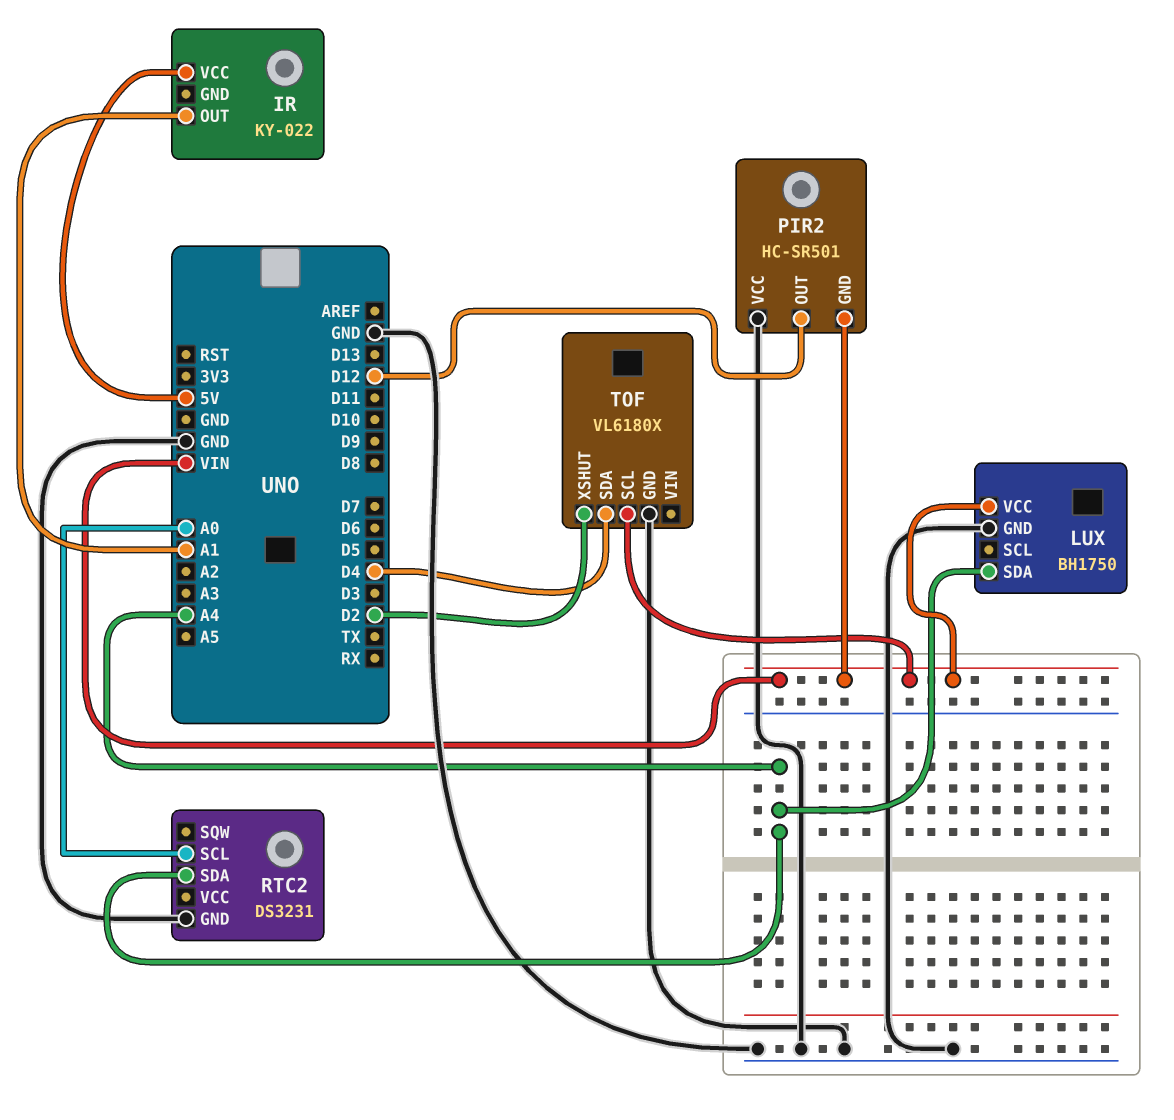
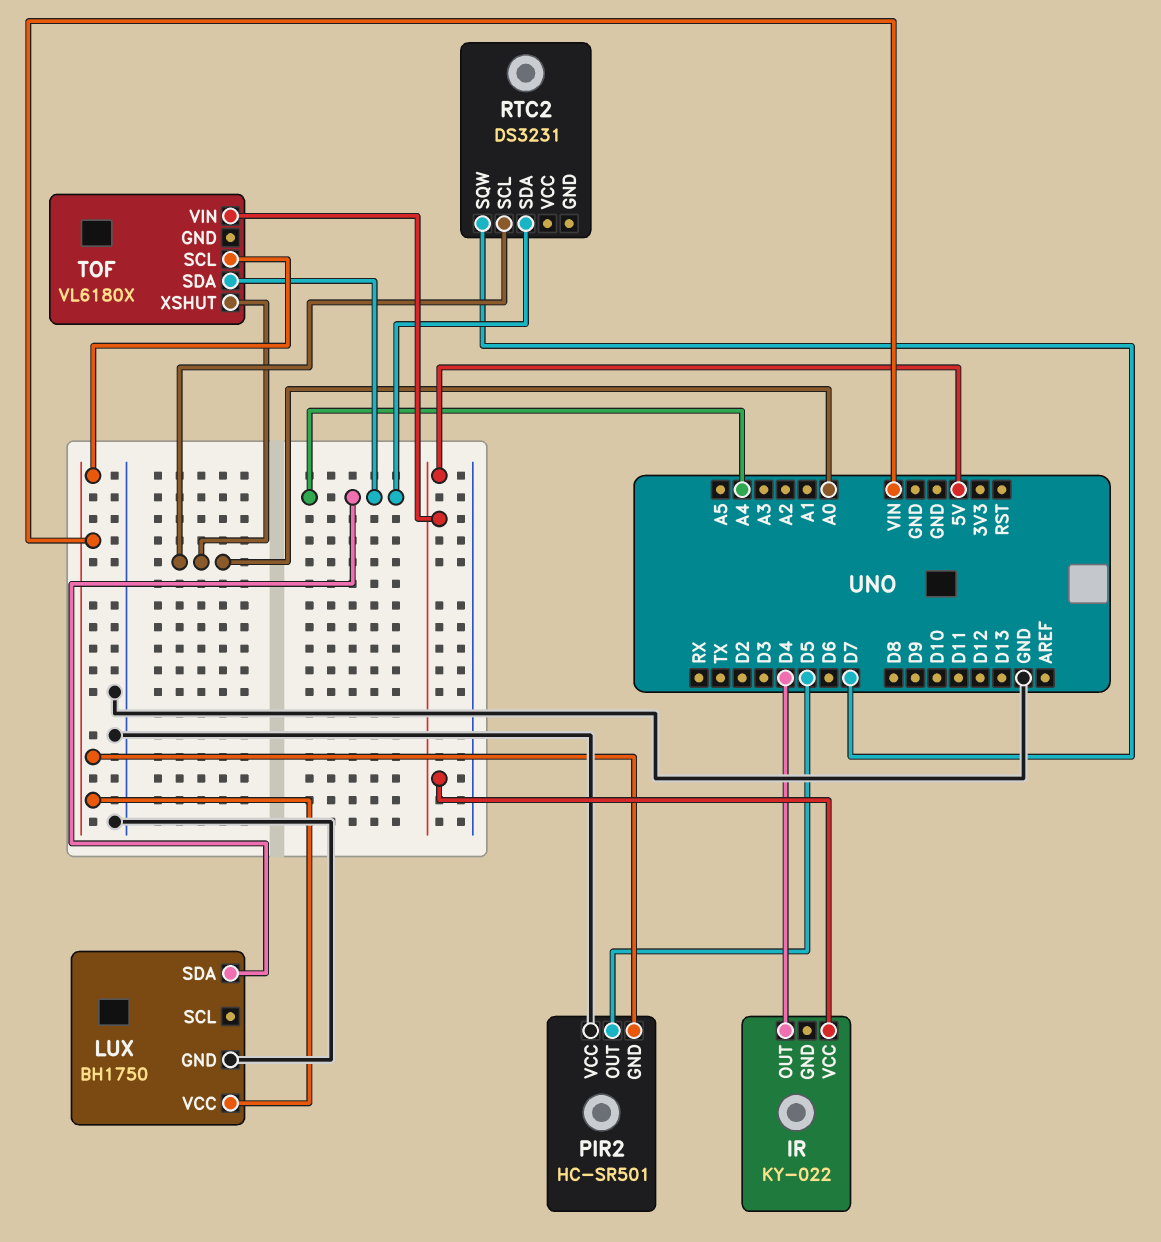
IR pin OUT: A1 -> D4
PIR2 pin OUT: D12 -> D5
RTC2 pin GND: GND -> none
RTC2 pin SQW: none -> D7
TOF pin GND: GND -> none
TOF pin SDA: D4 -> A4
TOF pin VIN: none -> 5V
TOF pin XSHUT: D2 -> A0

